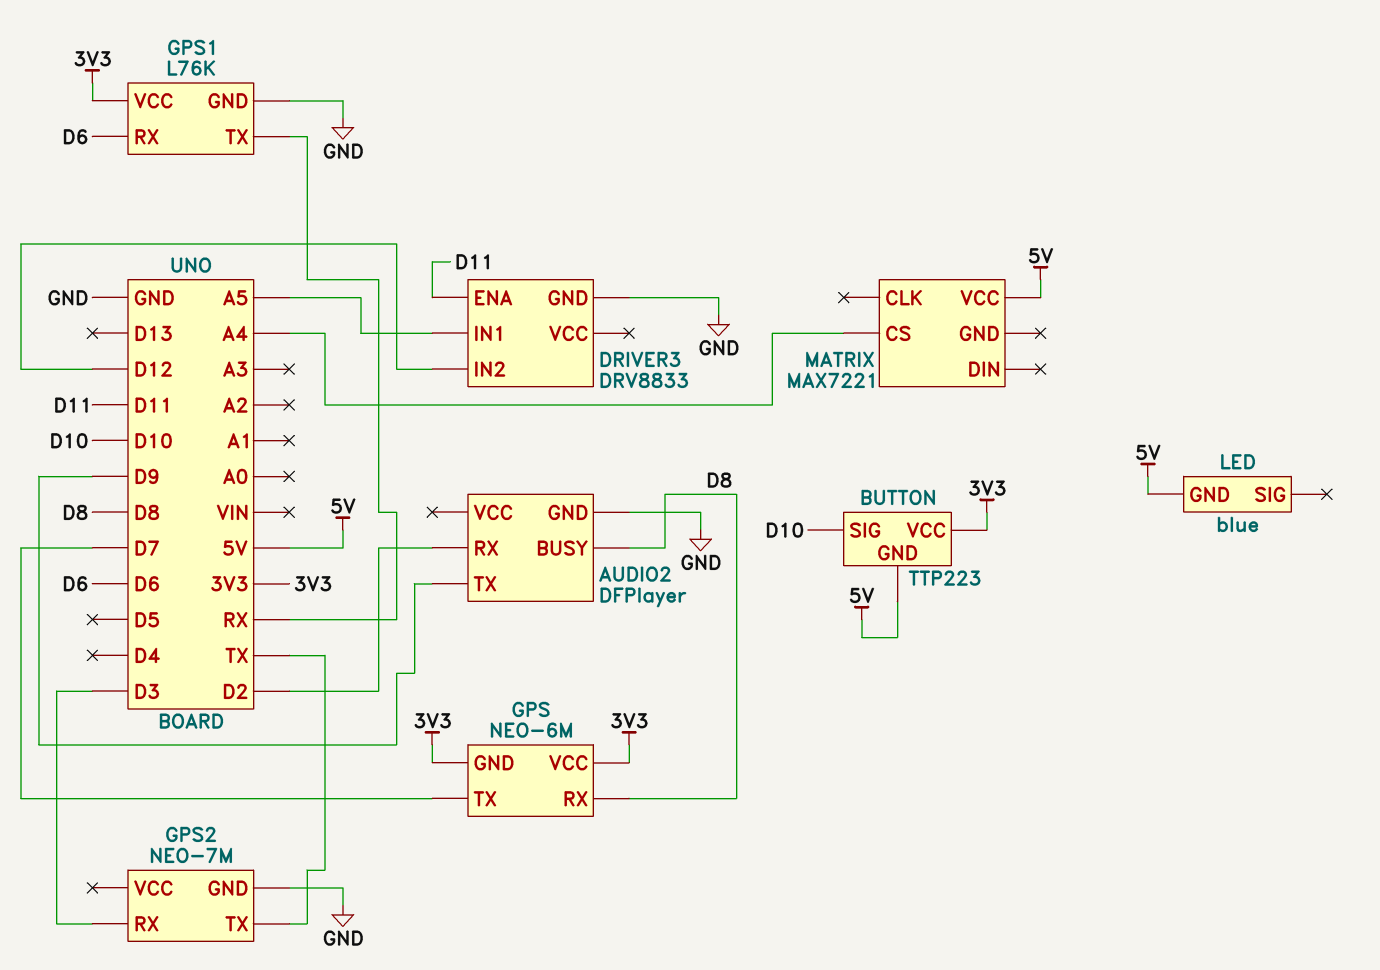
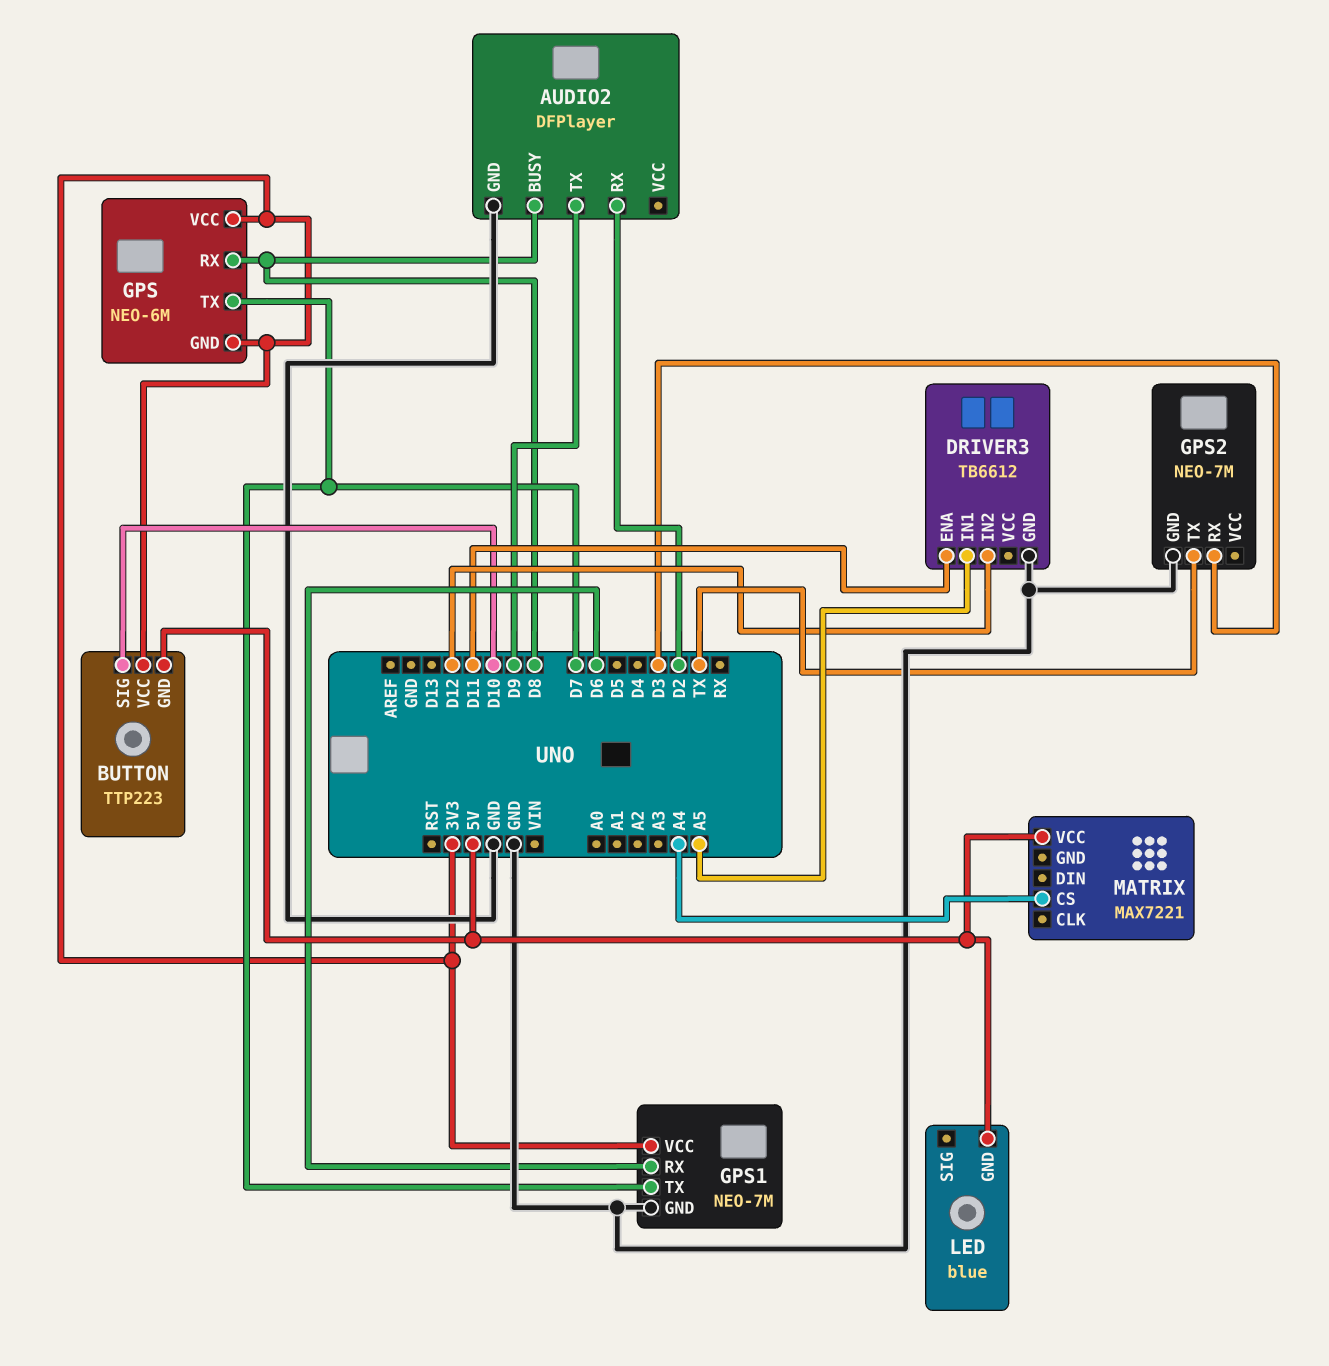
DRIVER3: DRV8833 -> TB6612
GPS1: L76K -> NEO-7M
GPS1 pin TX: RX -> D7

